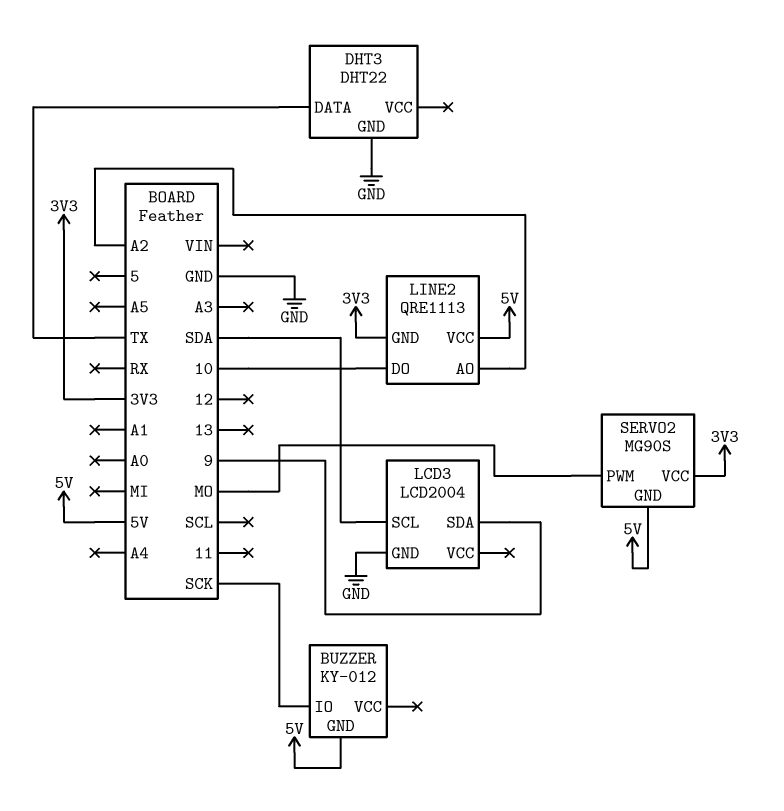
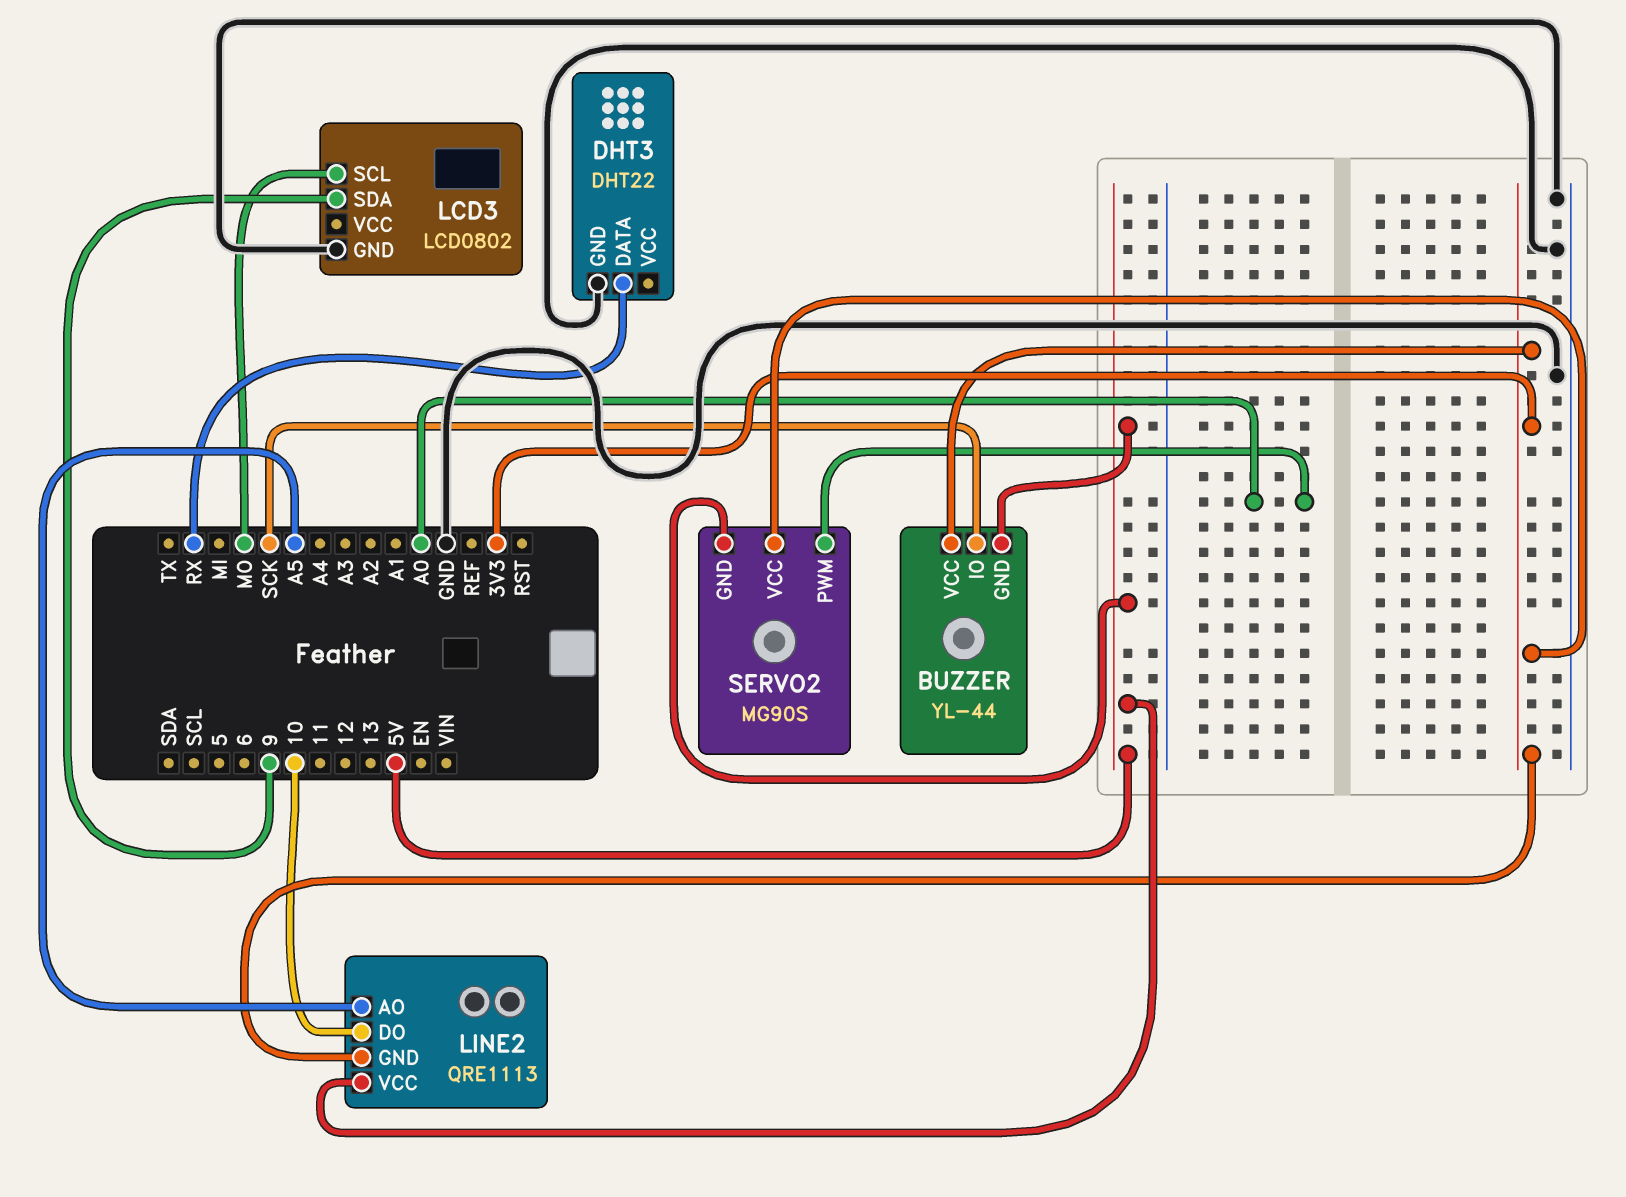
BUZZER: KY-012 -> YL-44
BUZZER pin VCC: none -> 3V3
DHT3 pin DATA: TX -> RX
LCD3: LCD2004 -> LCD0802
LCD3 pin SCL: SDA -> MO
LINE2 pin AO: A2 -> A5
SERVO2 pin PWM: MO -> A0

